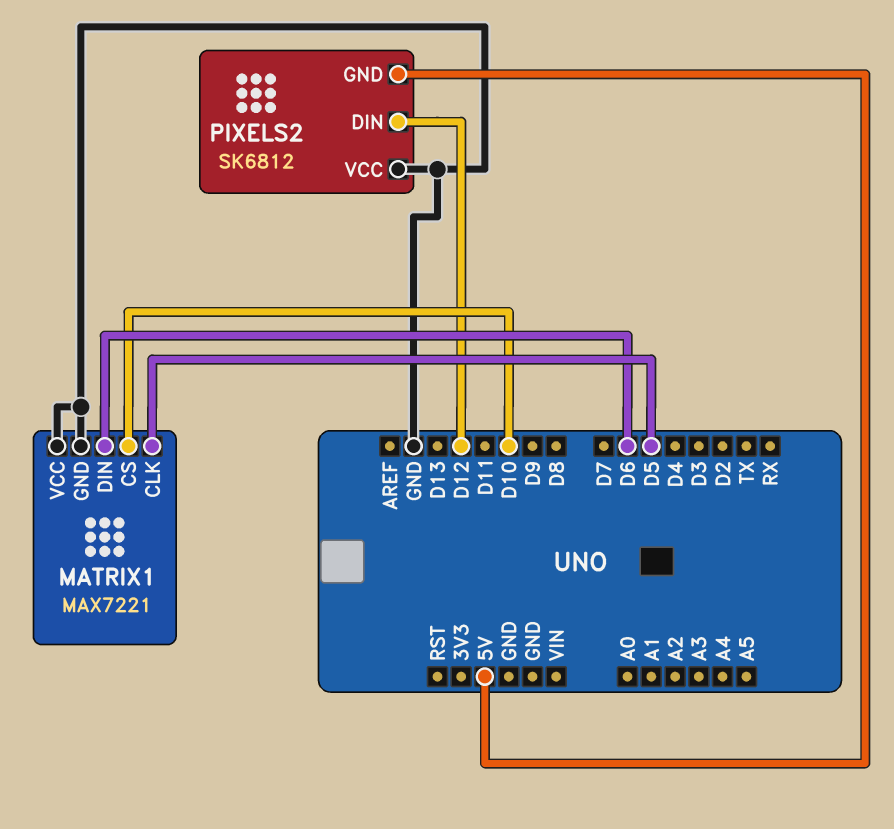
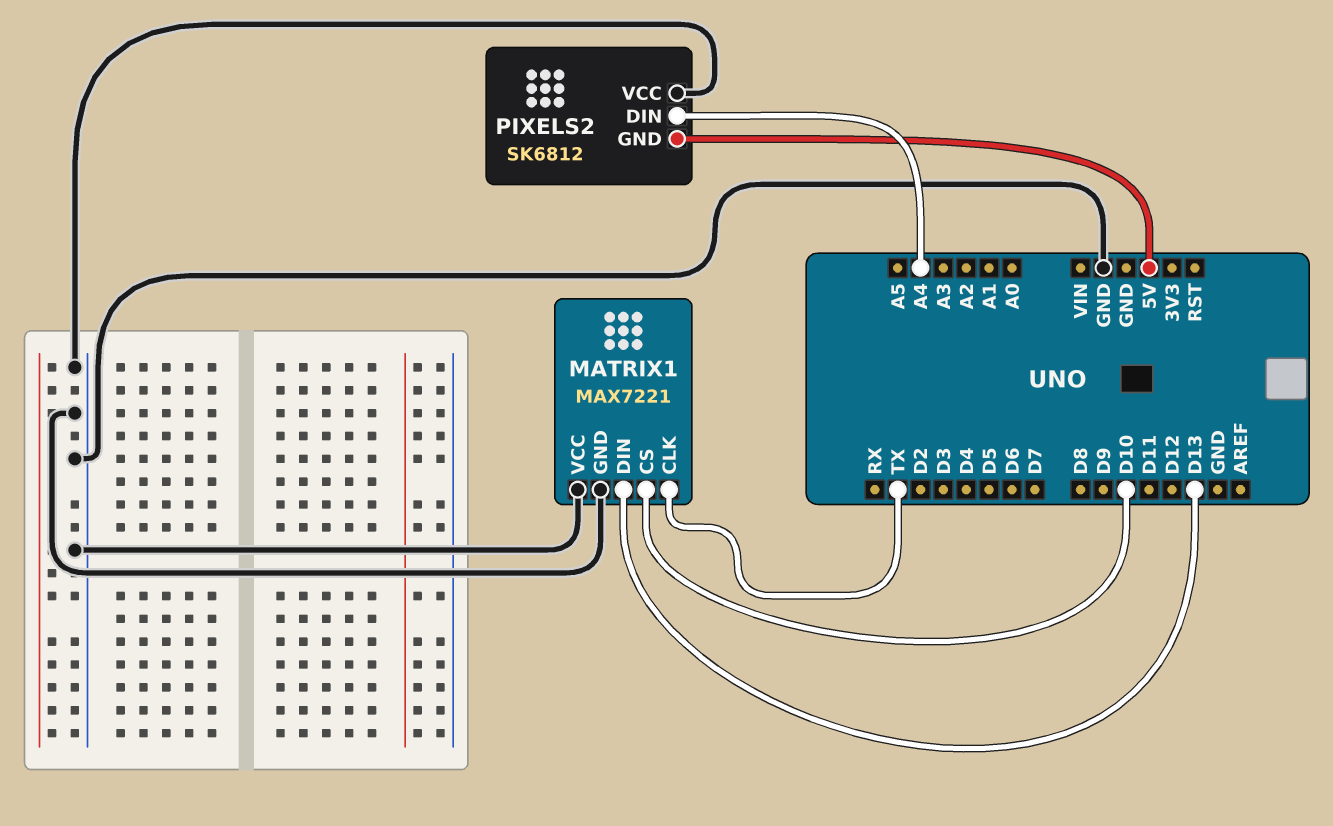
MATRIX1 pin CLK: D5 -> TX
MATRIX1 pin DIN: D6 -> D13
PIXELS2 pin DIN: D12 -> A4

